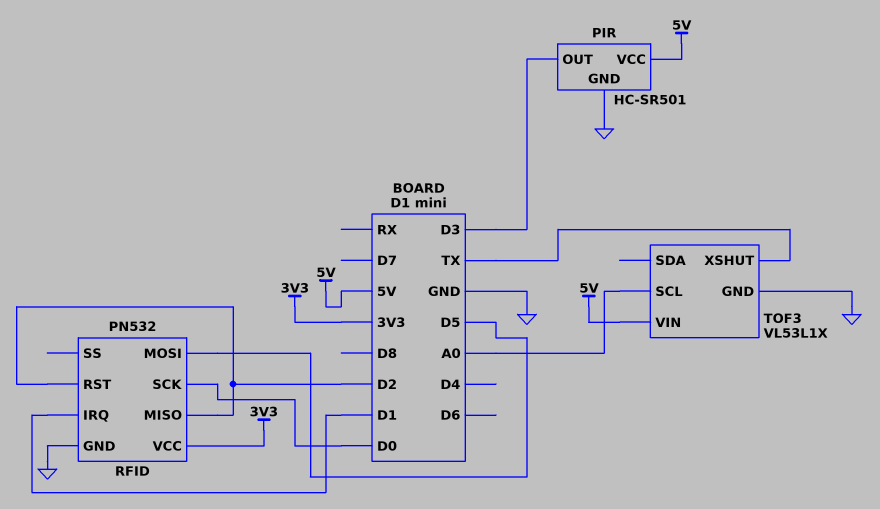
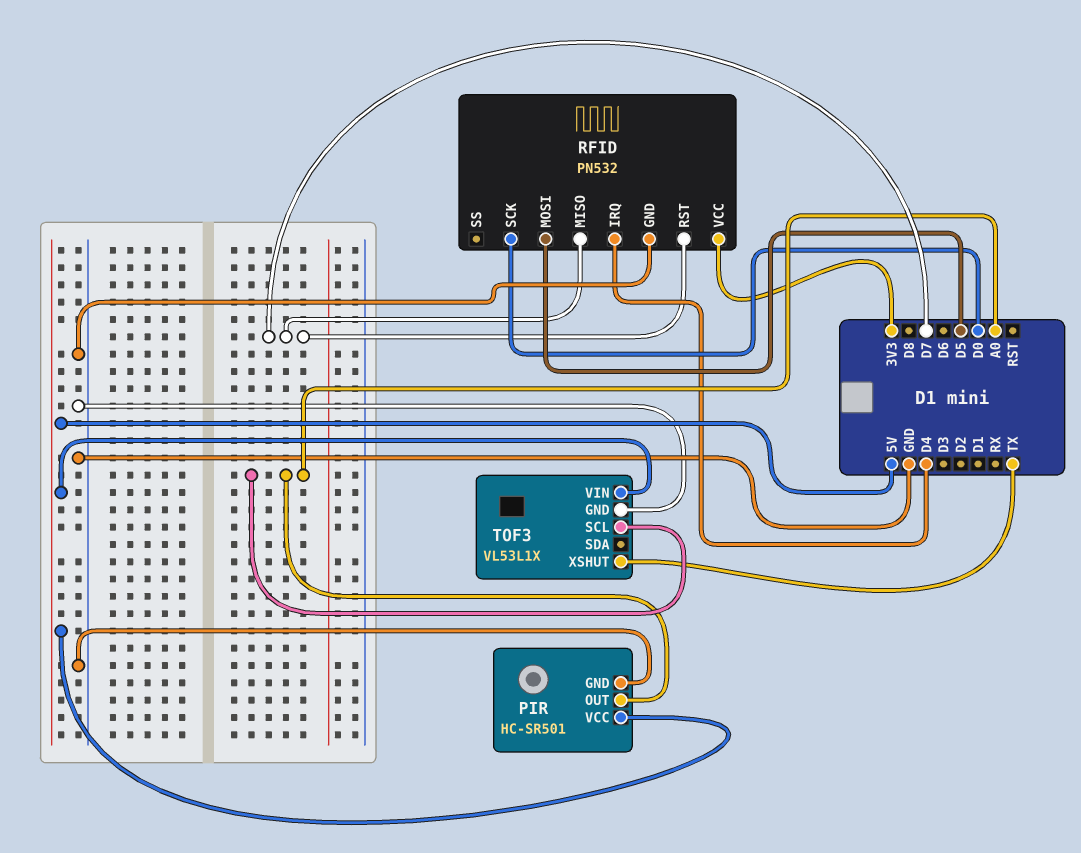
PIR pin OUT: D3 -> A0
RFID pin IRQ: D1 -> D4
RFID pin MISO: D2 -> D7
RFID pin RST: D2 -> D7

